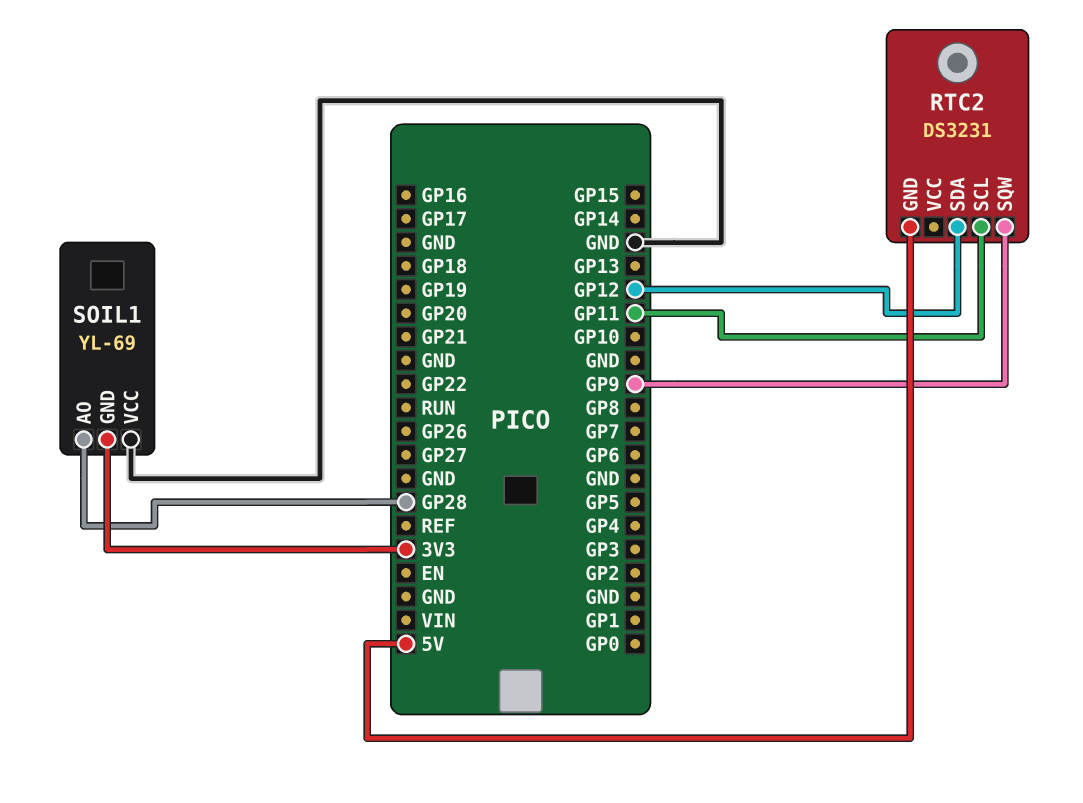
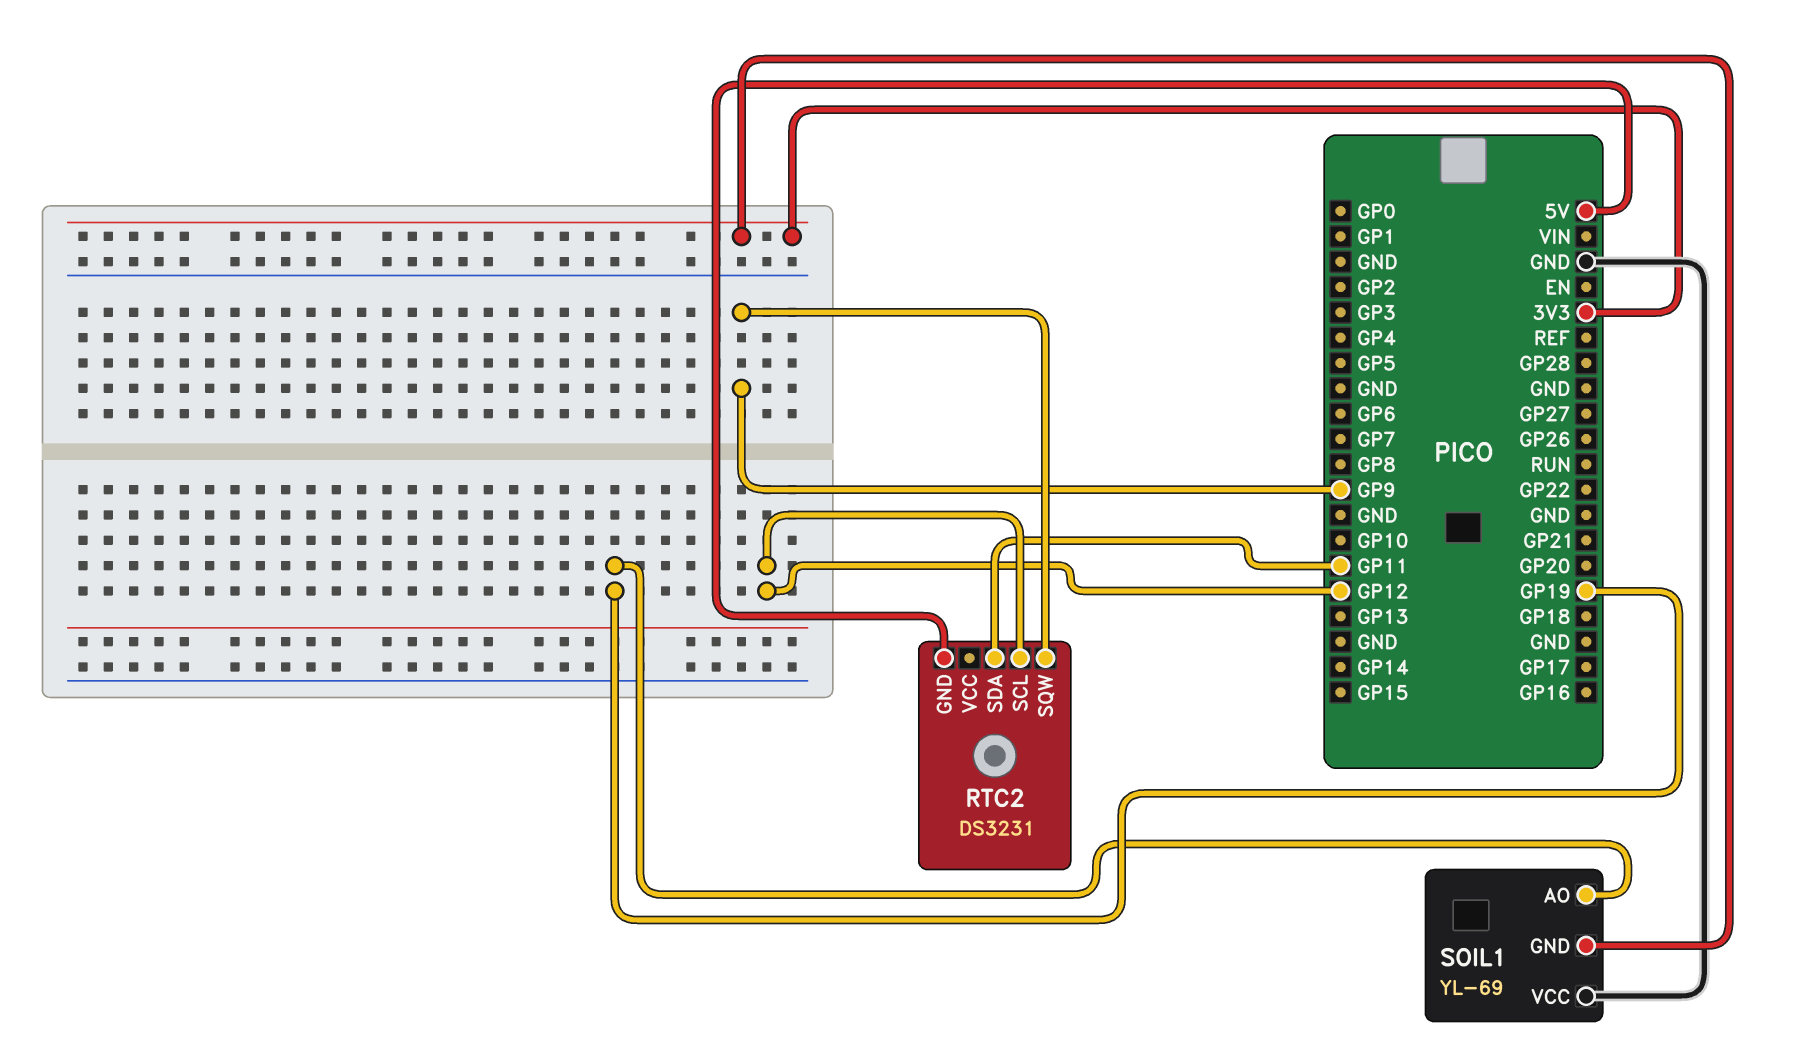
RTC2 pin SCL: GP11 -> GP12
RTC2 pin SDA: GP12 -> GP11
SOIL1 pin AO: GP28 -> GP19

